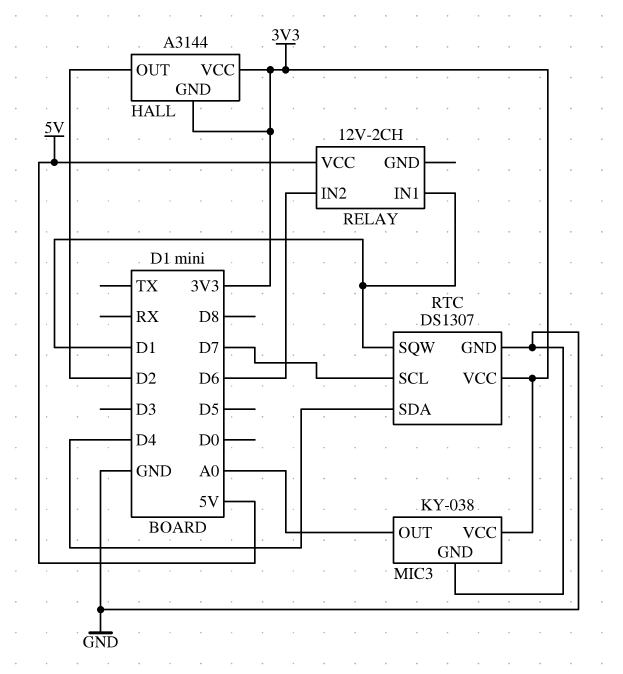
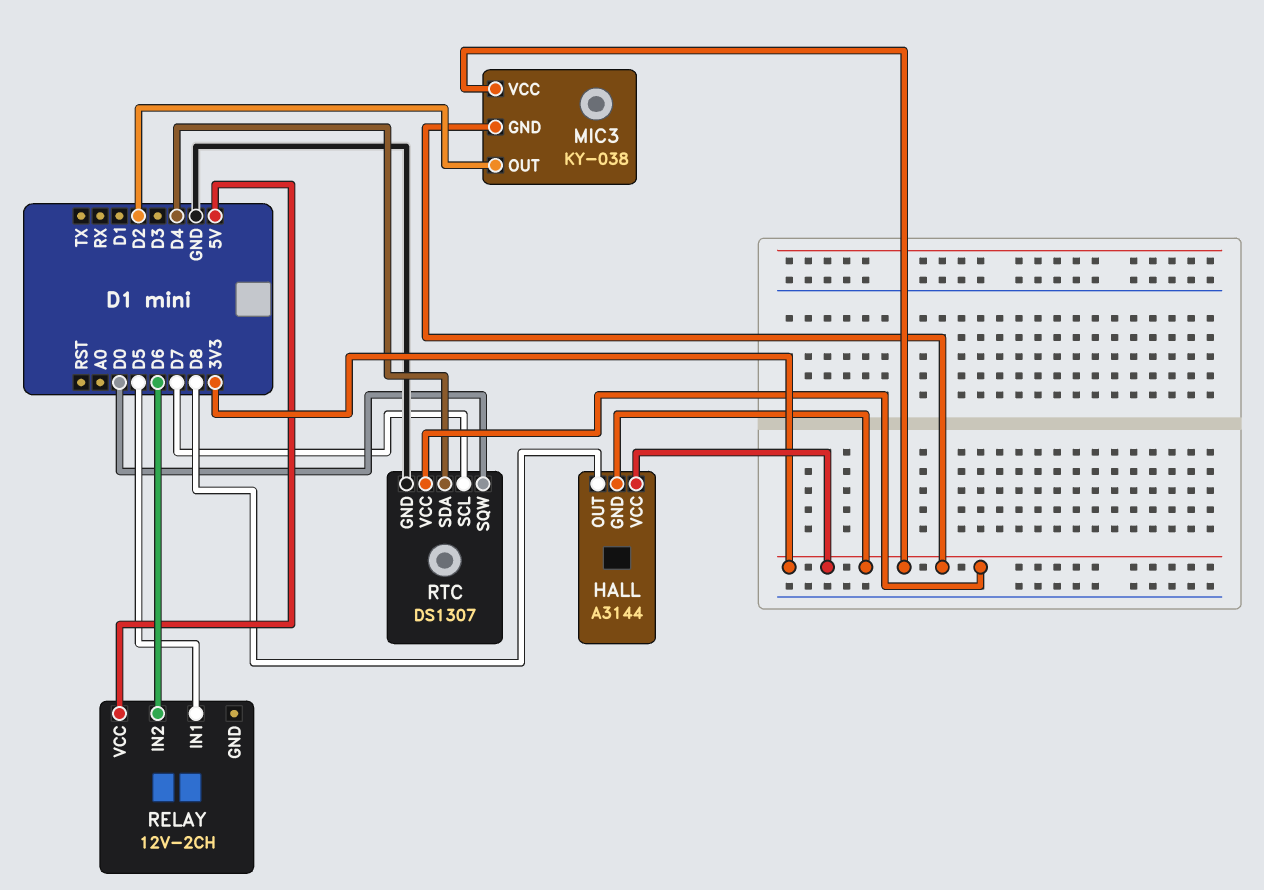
HALL pin OUT: D2 -> D8
MIC3 pin GND: GND -> 3V3
MIC3 pin OUT: A0 -> D2
RELAY pin IN1: D1 -> D5
RTC pin SQW: D1 -> D0

